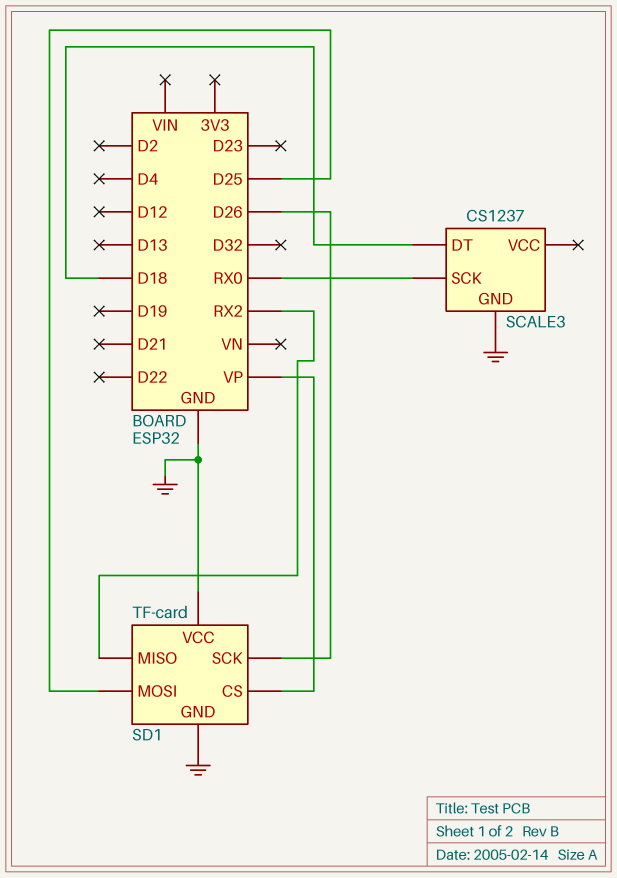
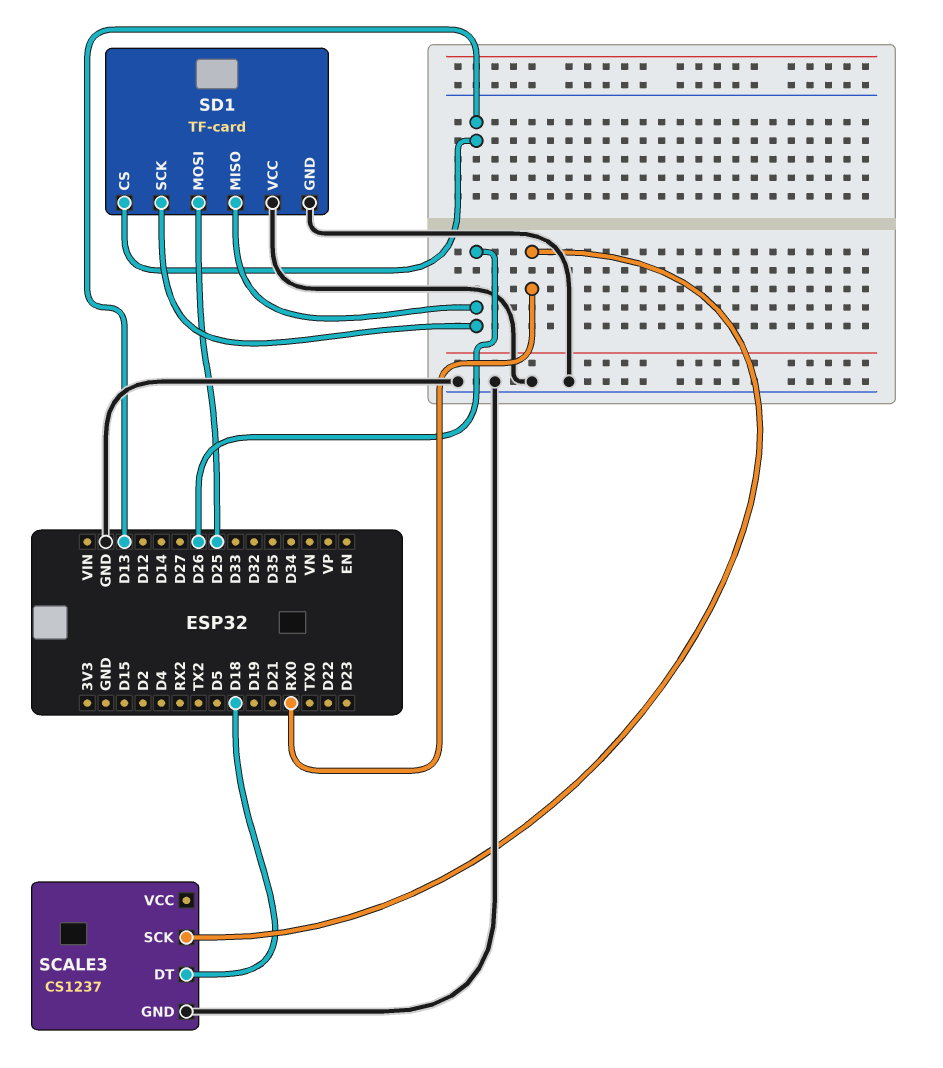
SD1 pin CS: VP -> D13
SD1 pin MISO: RX2 -> D26

